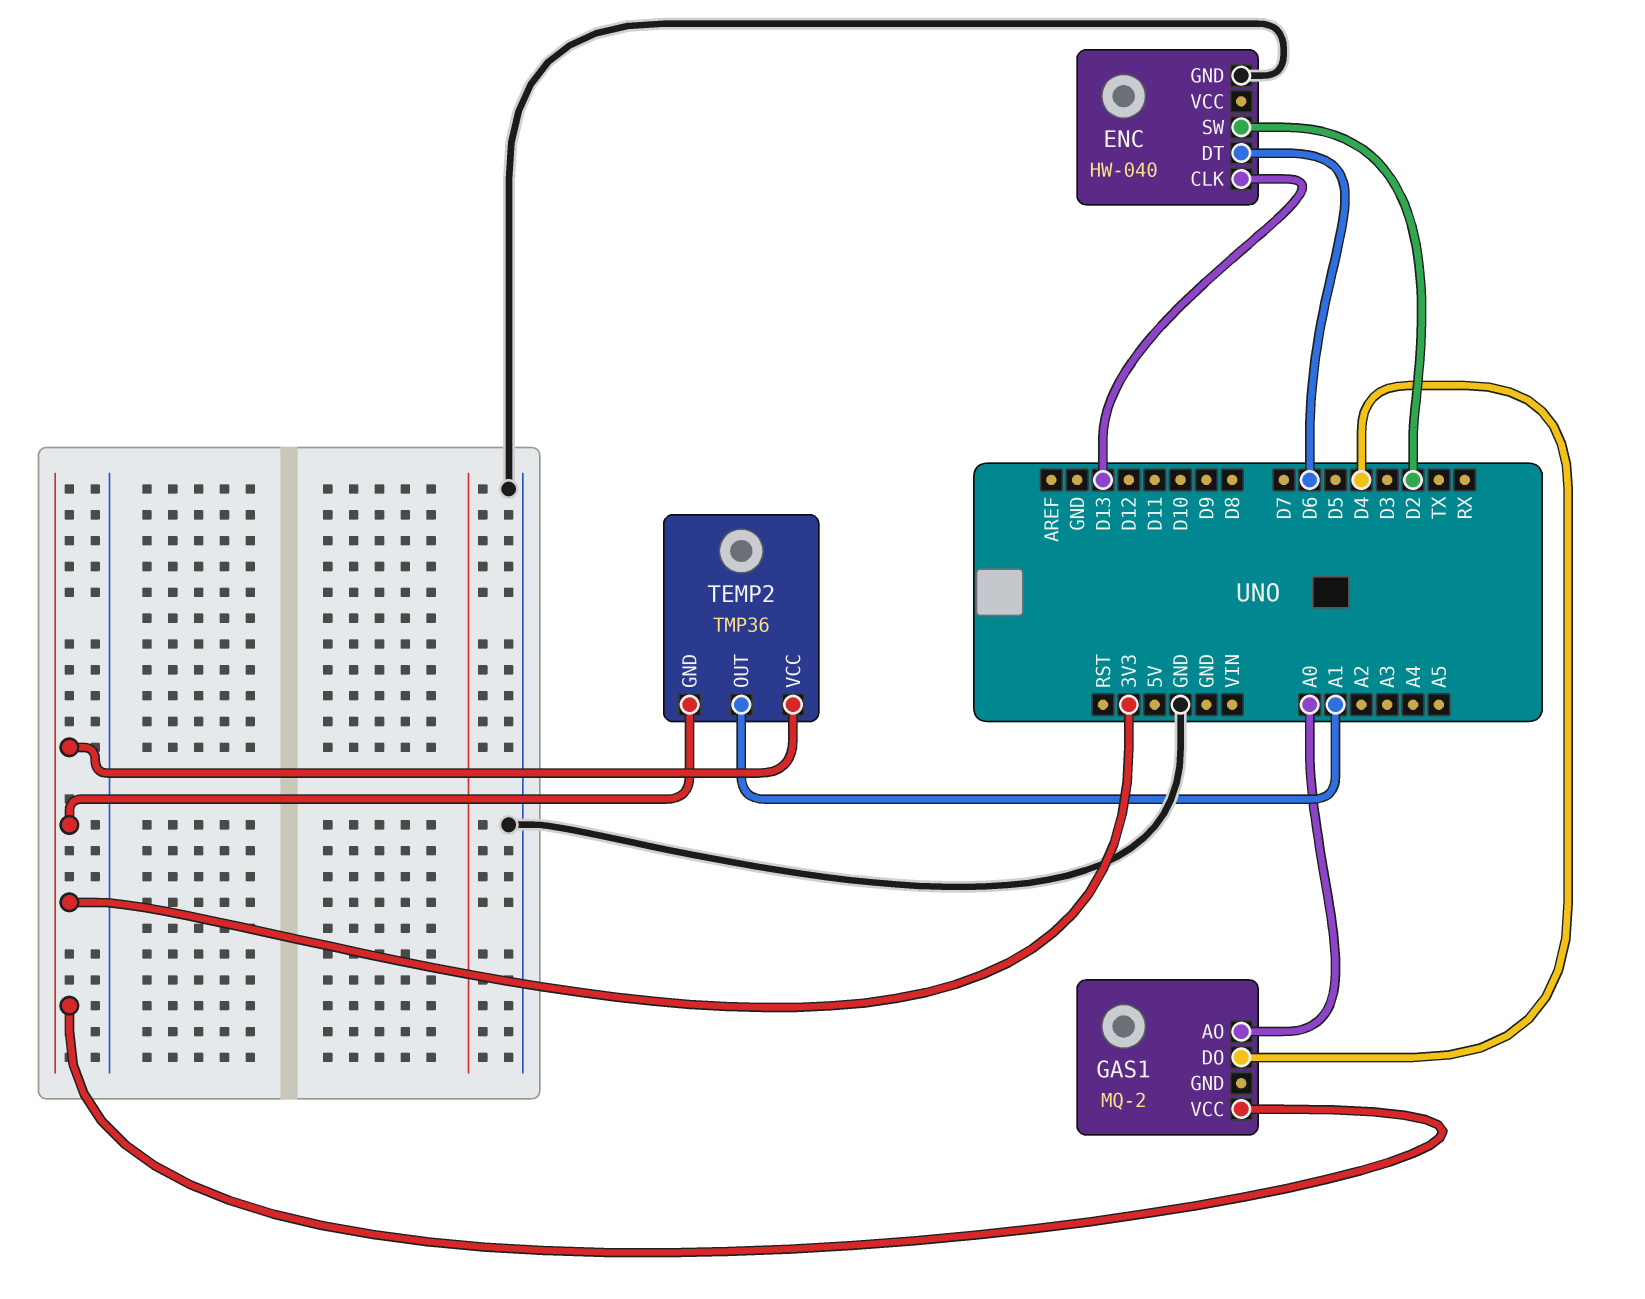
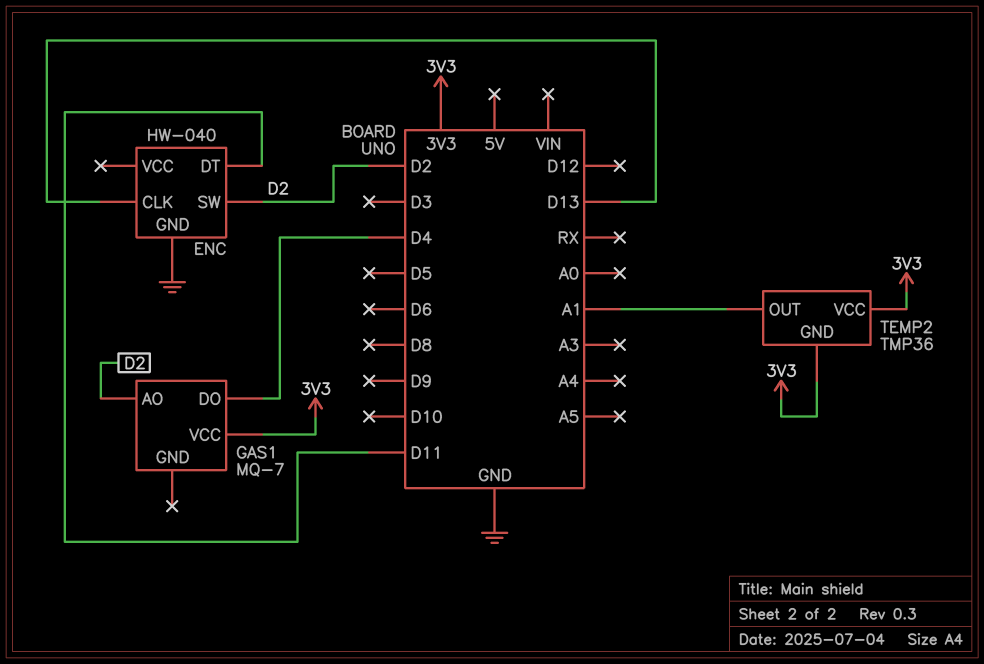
ENC pin DT: D6 -> D11
GAS1: MQ-2 -> MQ-7
GAS1 pin AO: A0 -> D2

